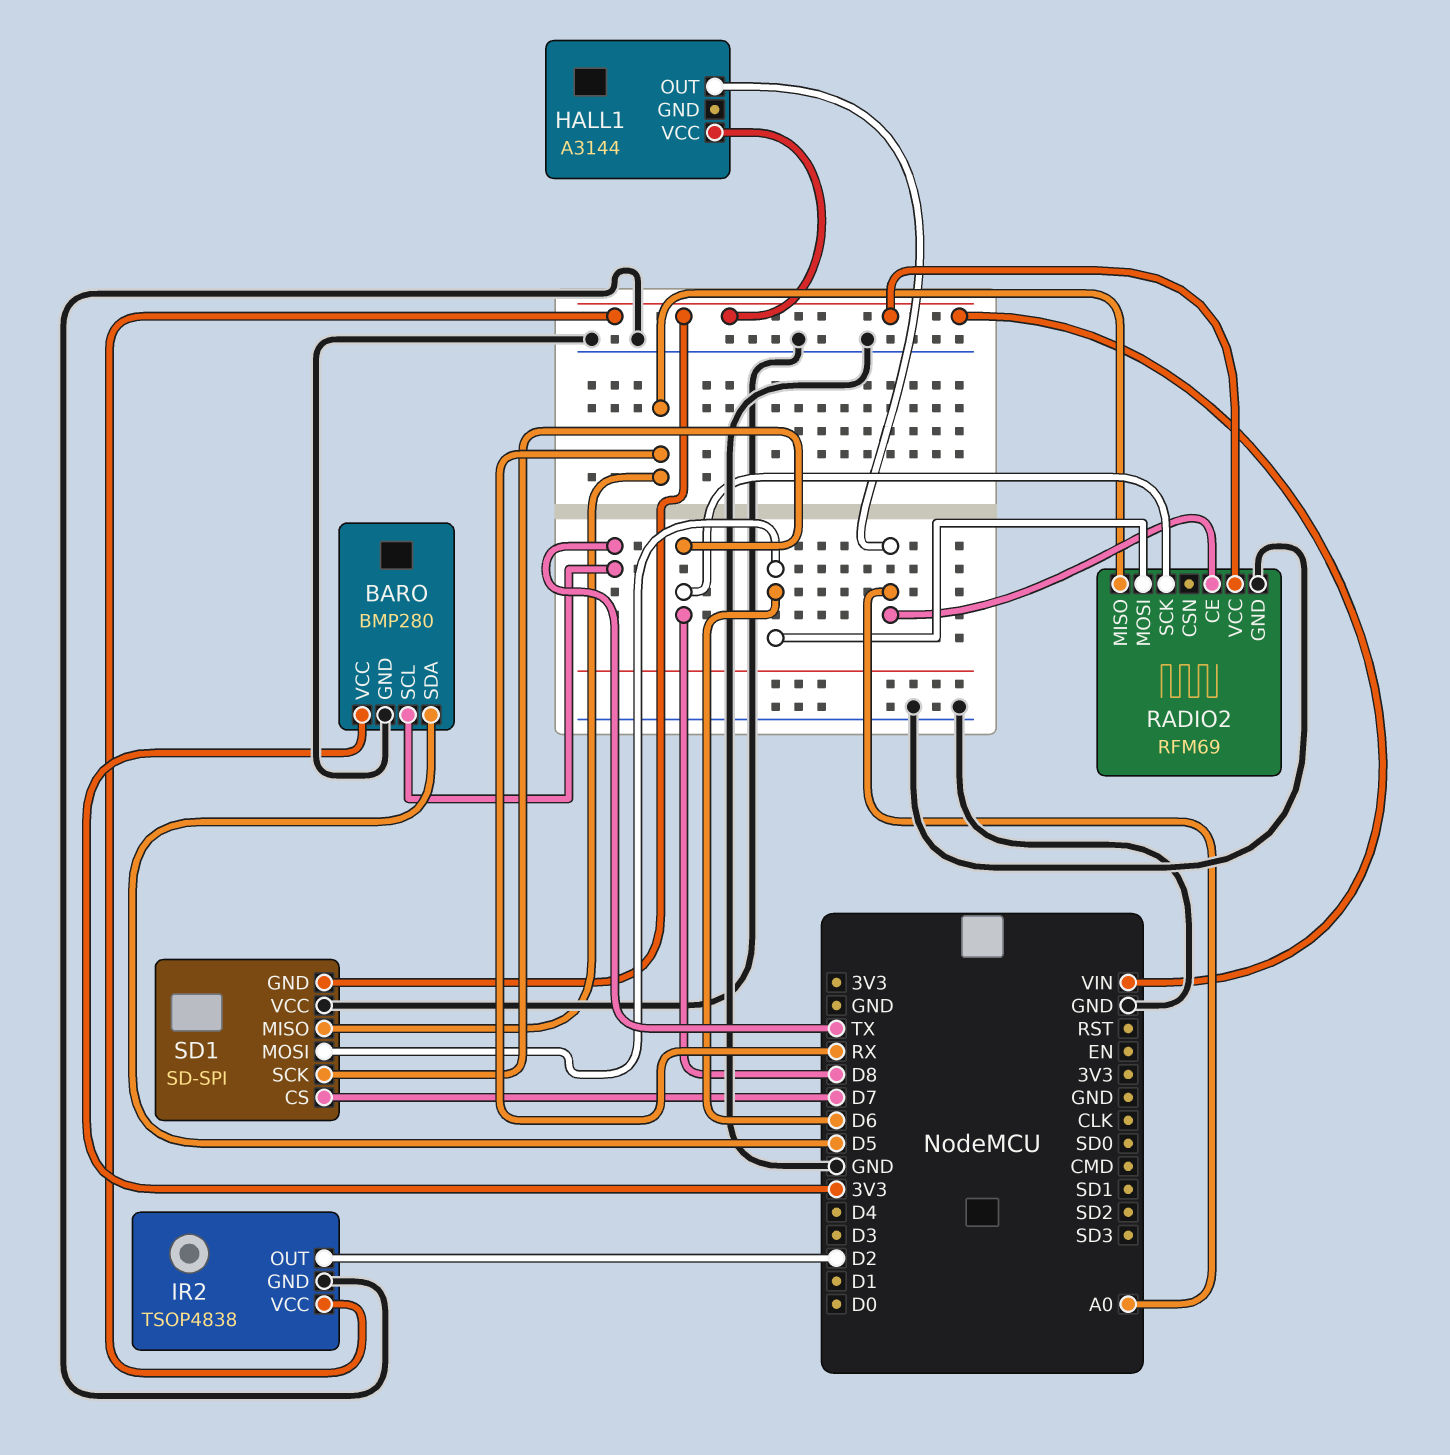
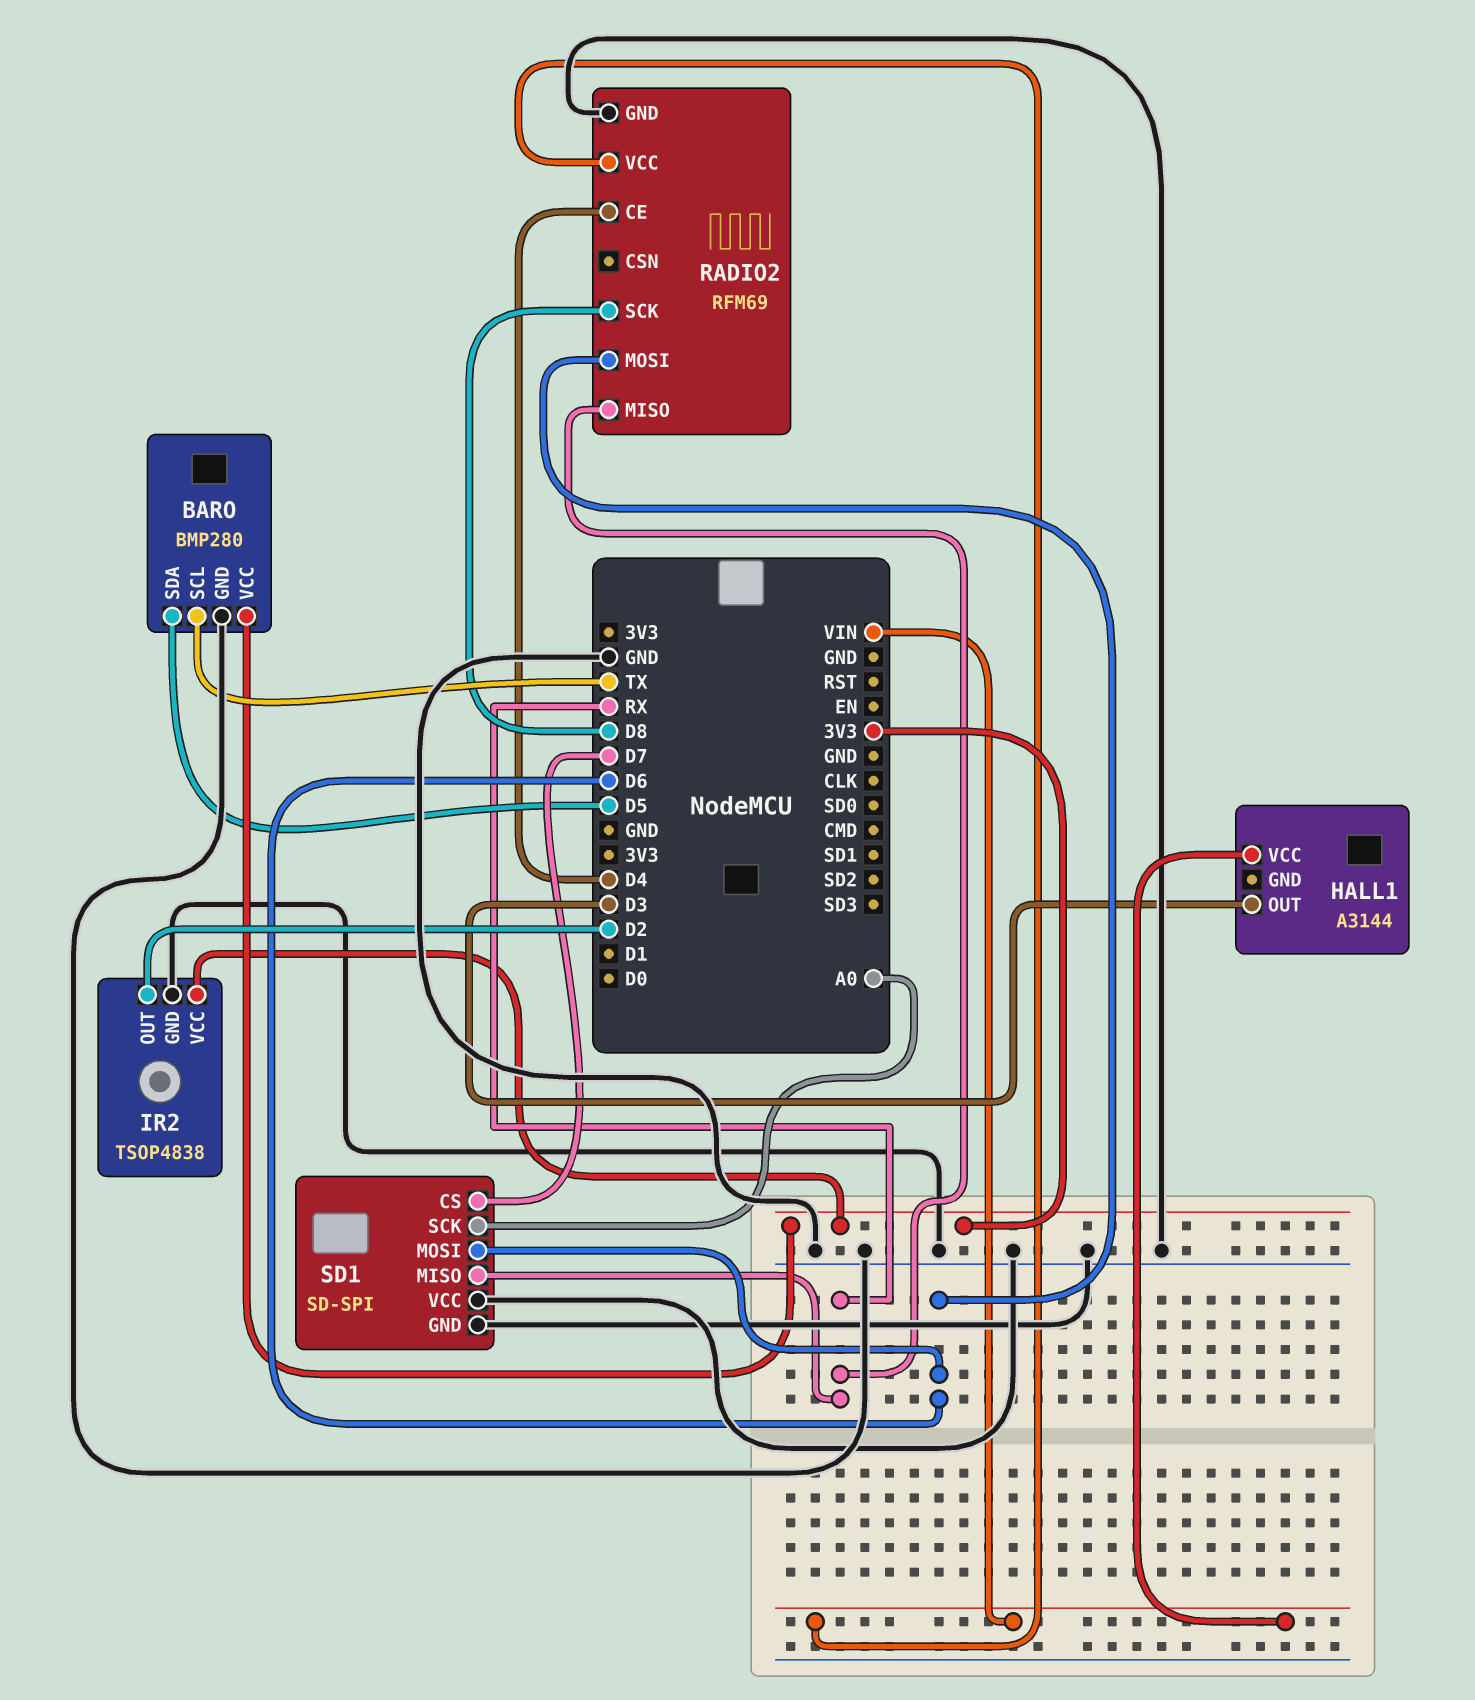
HALL1 pin OUT: A0 -> D3
IR2 pin VCC: VIN -> 3V3
RADIO2 pin CE: A0 -> D4
SD1 pin GND: VIN -> GND
SD1 pin SCK: D8 -> A0

